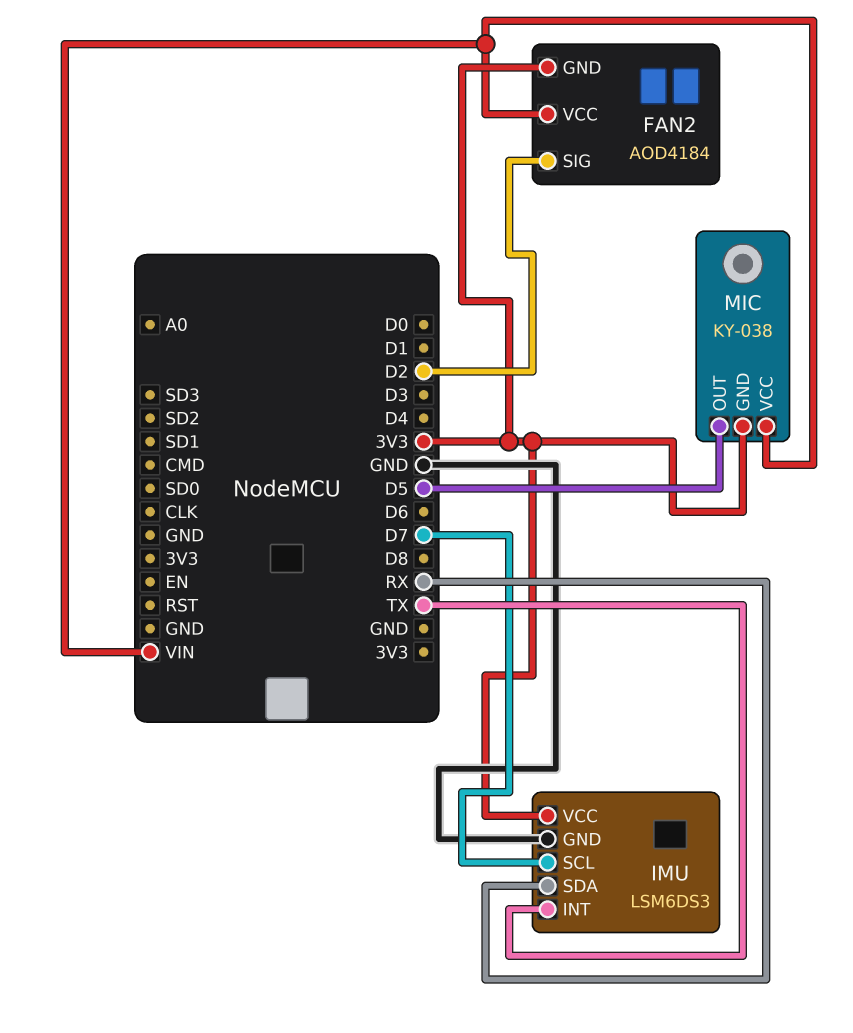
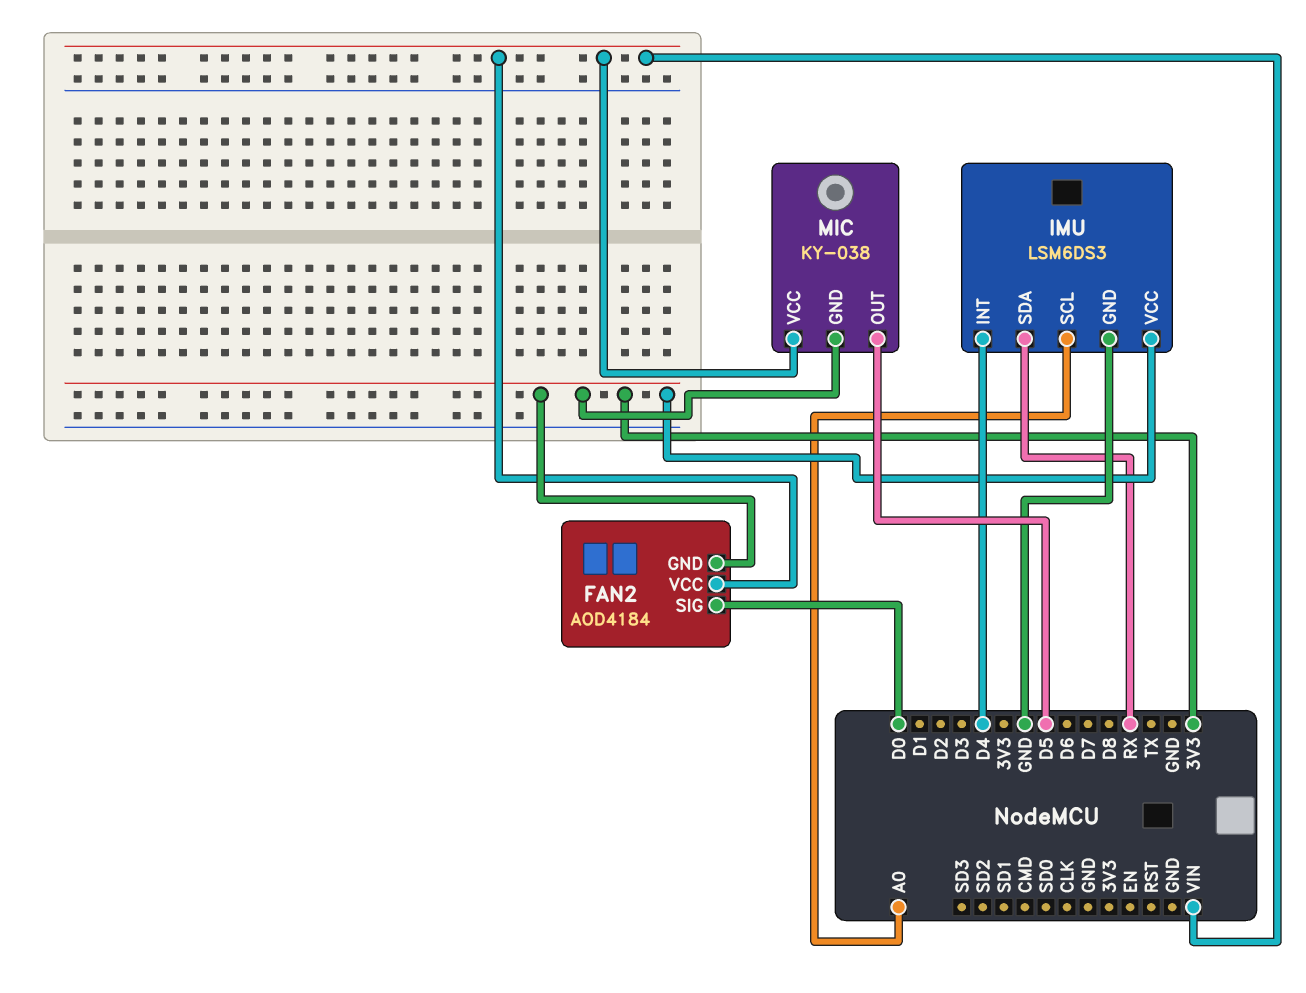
FAN2 pin SIG: D2 -> D0
IMU pin INT: TX -> D4
IMU pin SCL: D7 -> A0

